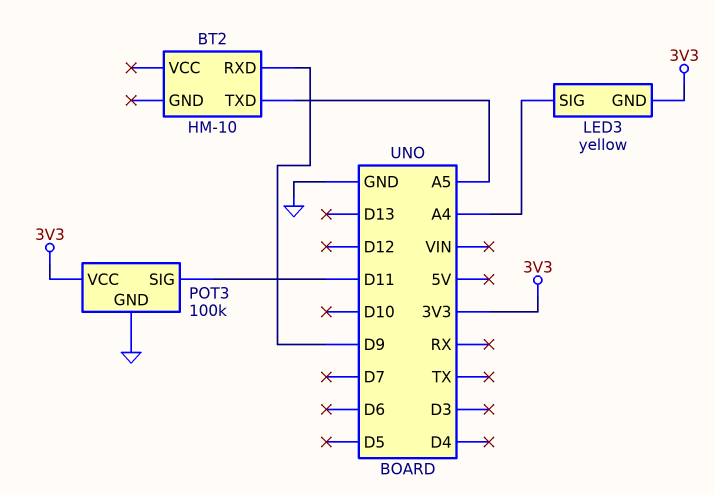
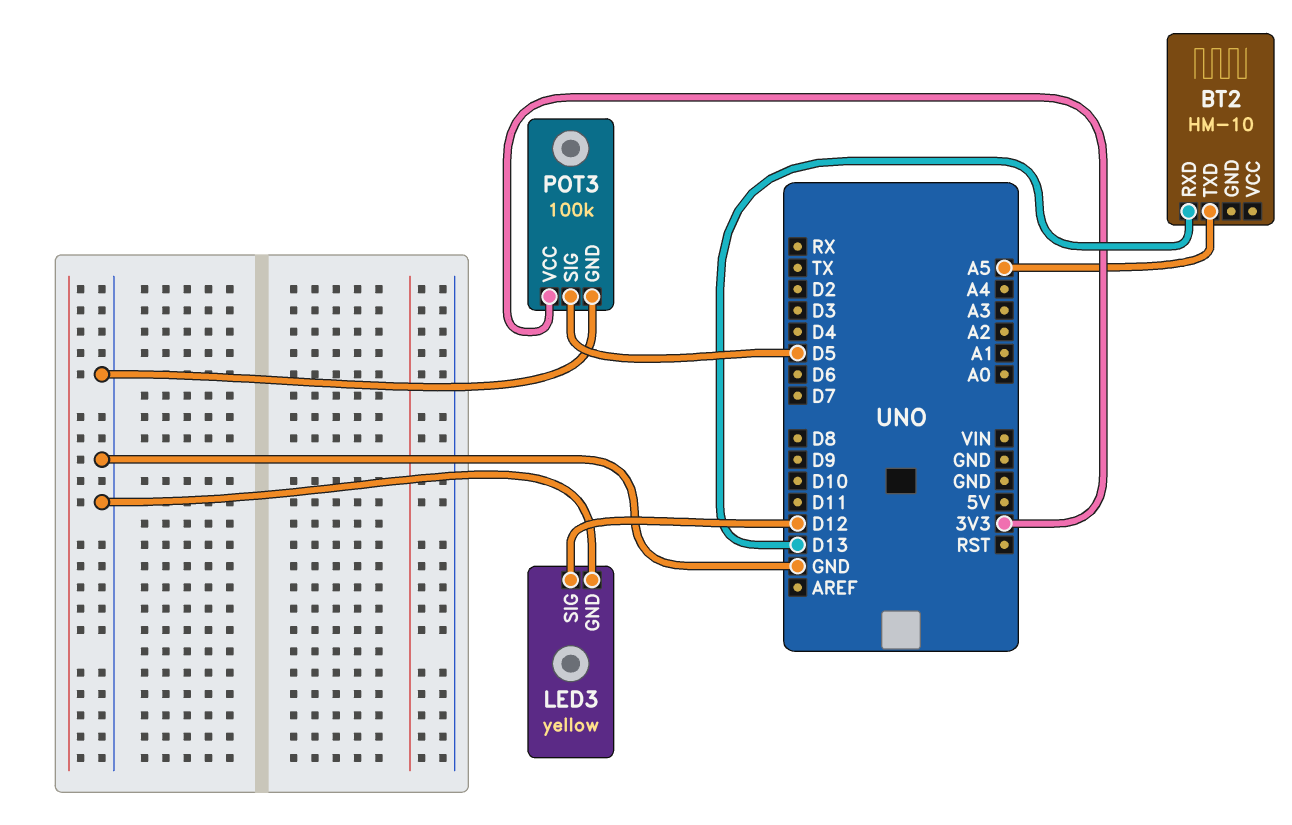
BT2 pin RXD: D9 -> D13
LED3 pin GND: 3V3 -> GND
LED3 pin SIG: A4 -> D12
POT3 pin SIG: D11 -> D5

